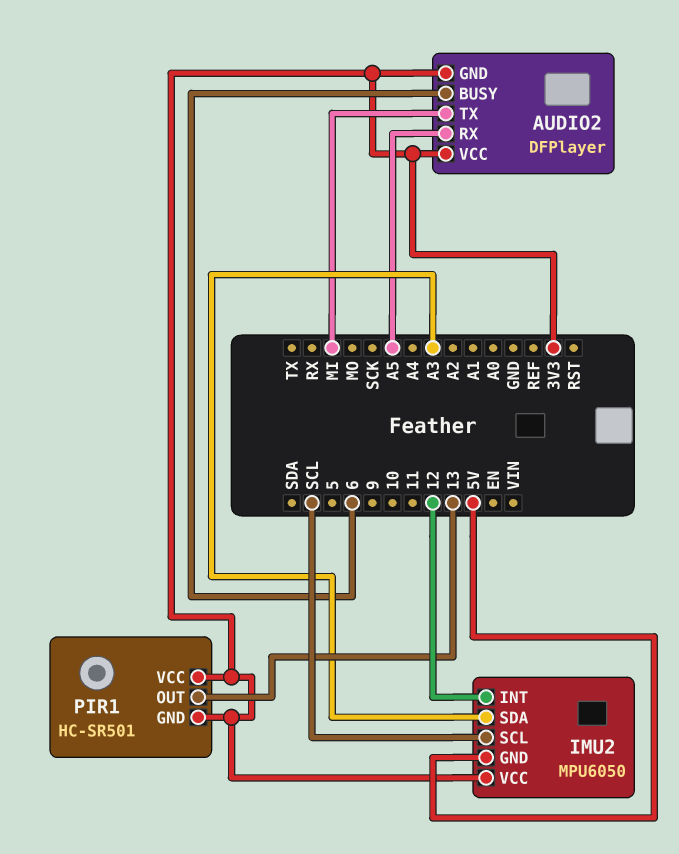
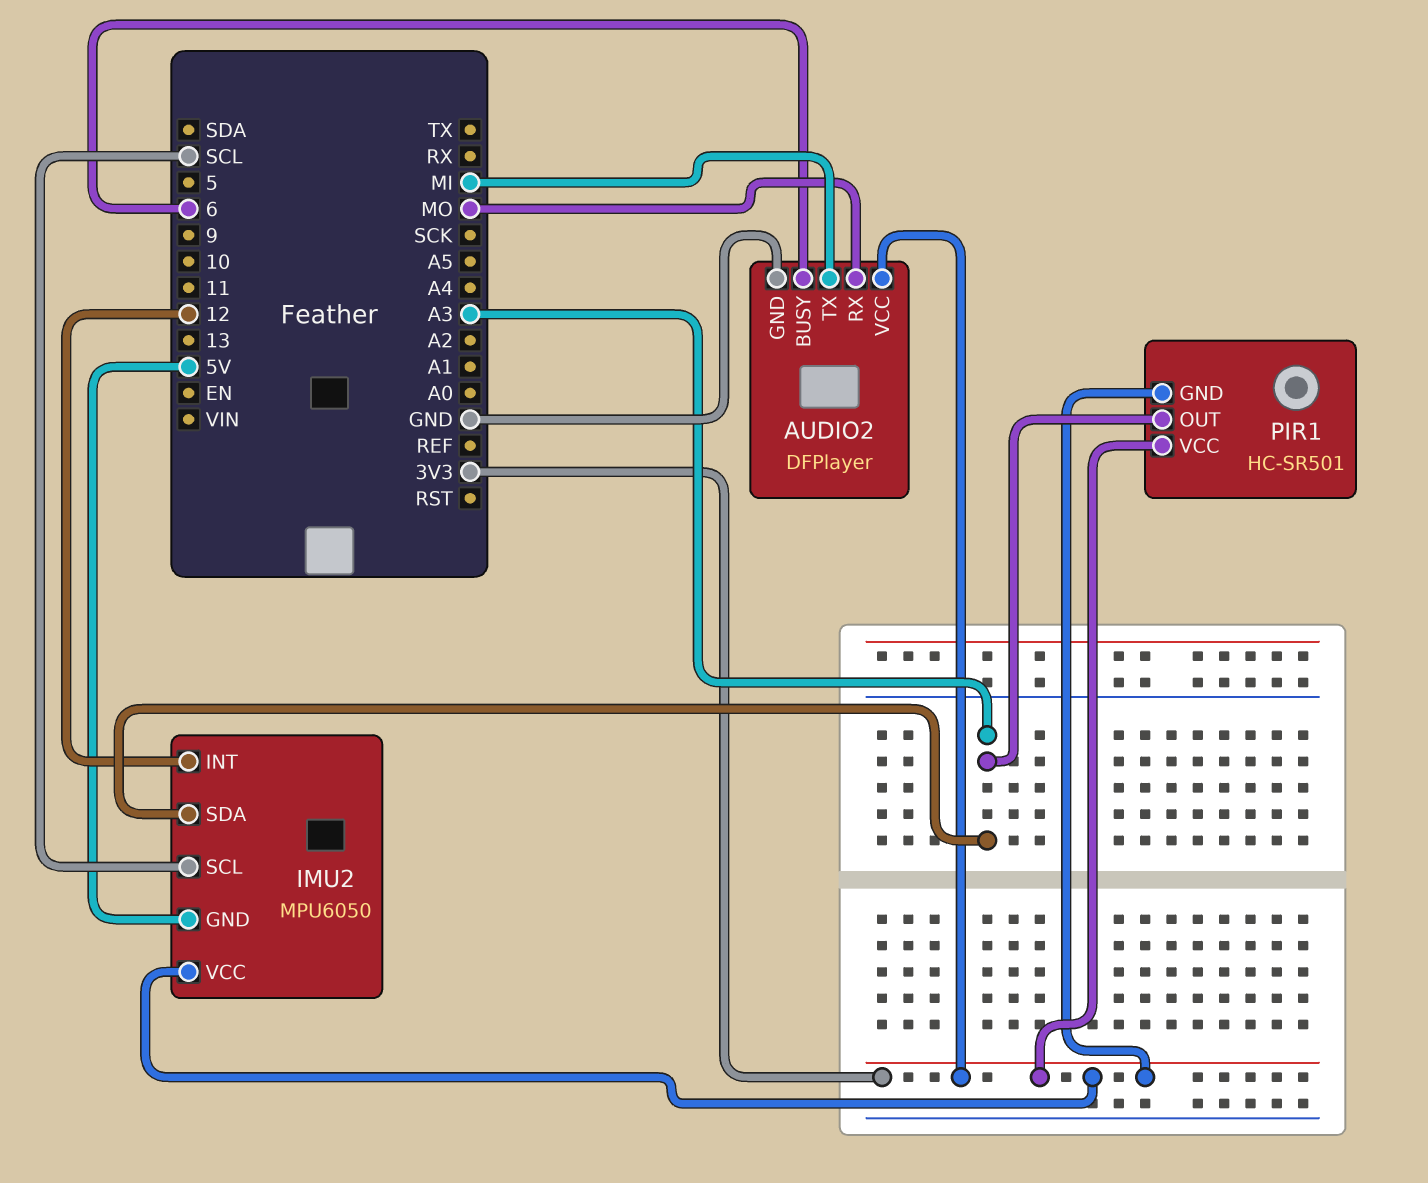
AUDIO2 pin GND: 3V3 -> GND
AUDIO2 pin RX: A5 -> MO
PIR1 pin OUT: 13 -> A3

